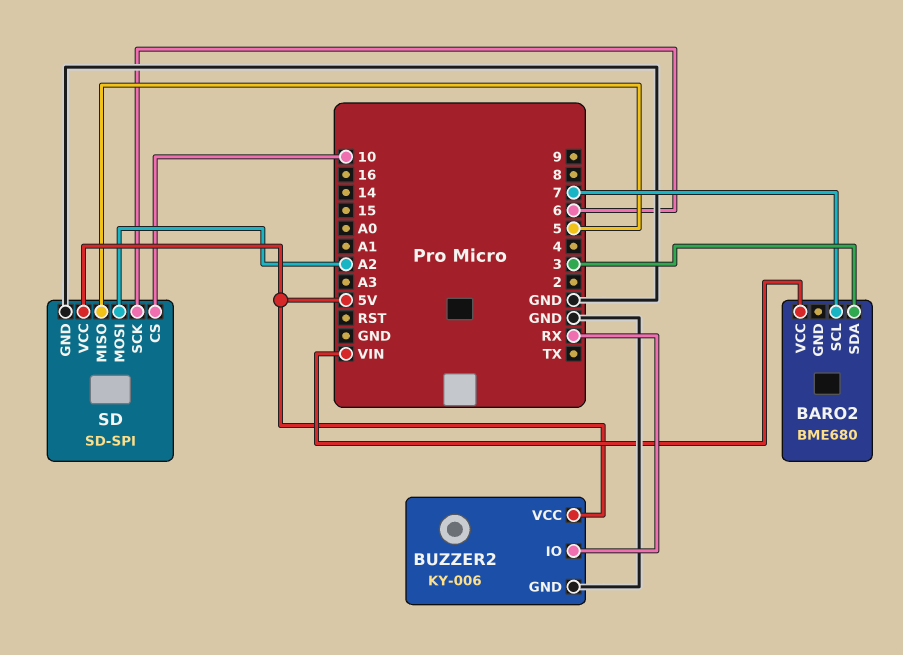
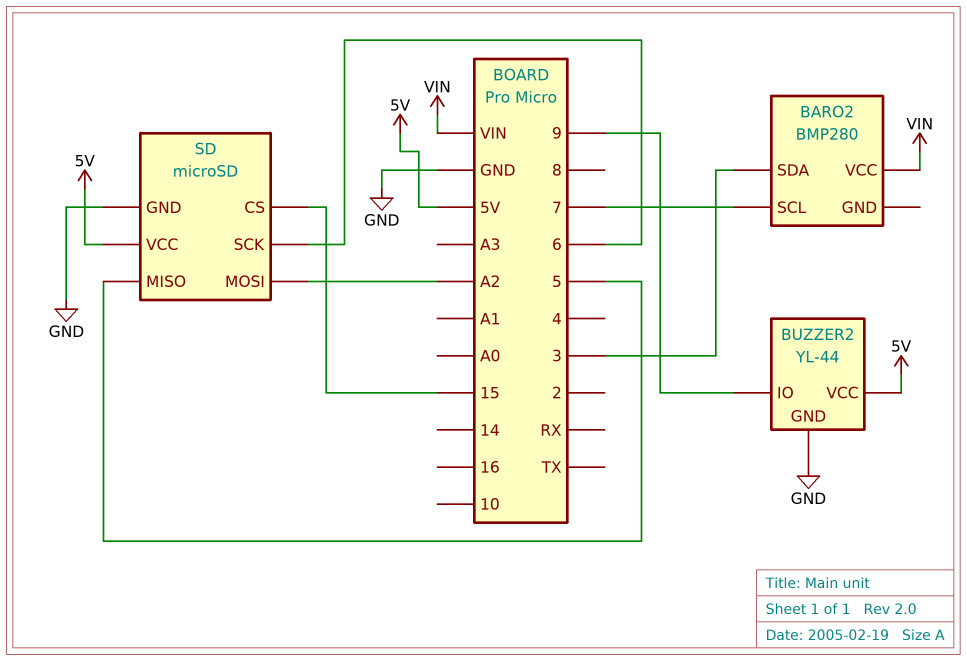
BARO2: BME680 -> BMP280
BUZZER2: KY-006 -> YL-44
BUZZER2 pin IO: RX -> 9
SD: SD-SPI -> microSD
SD pin CS: 10 -> 15

